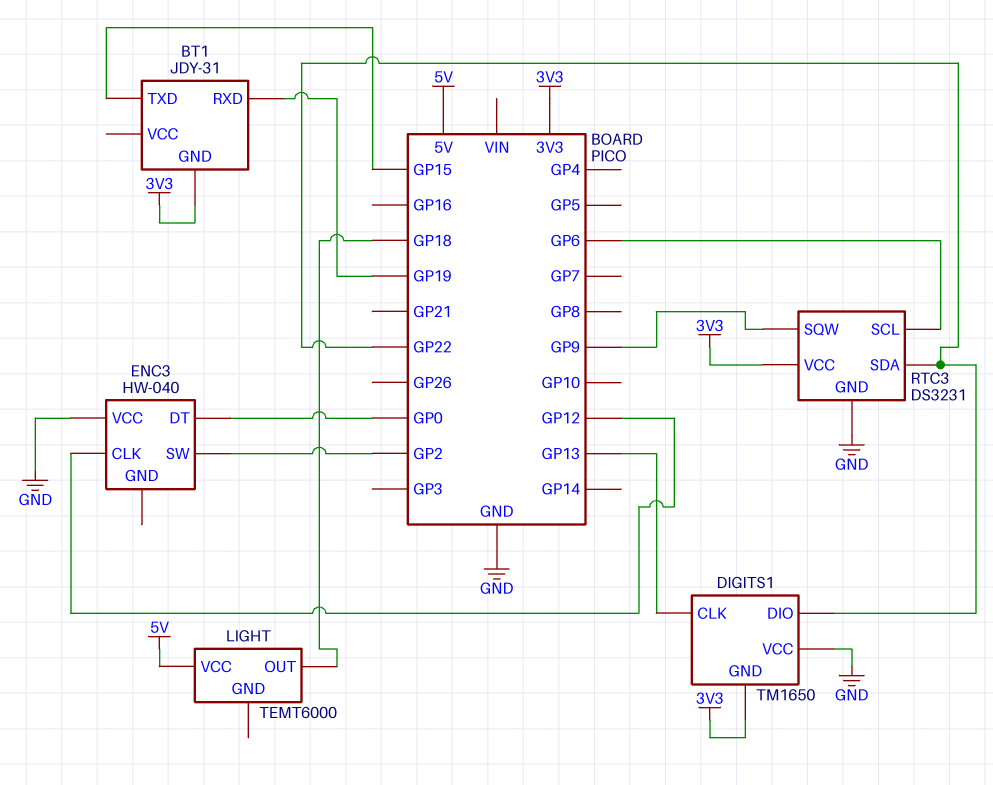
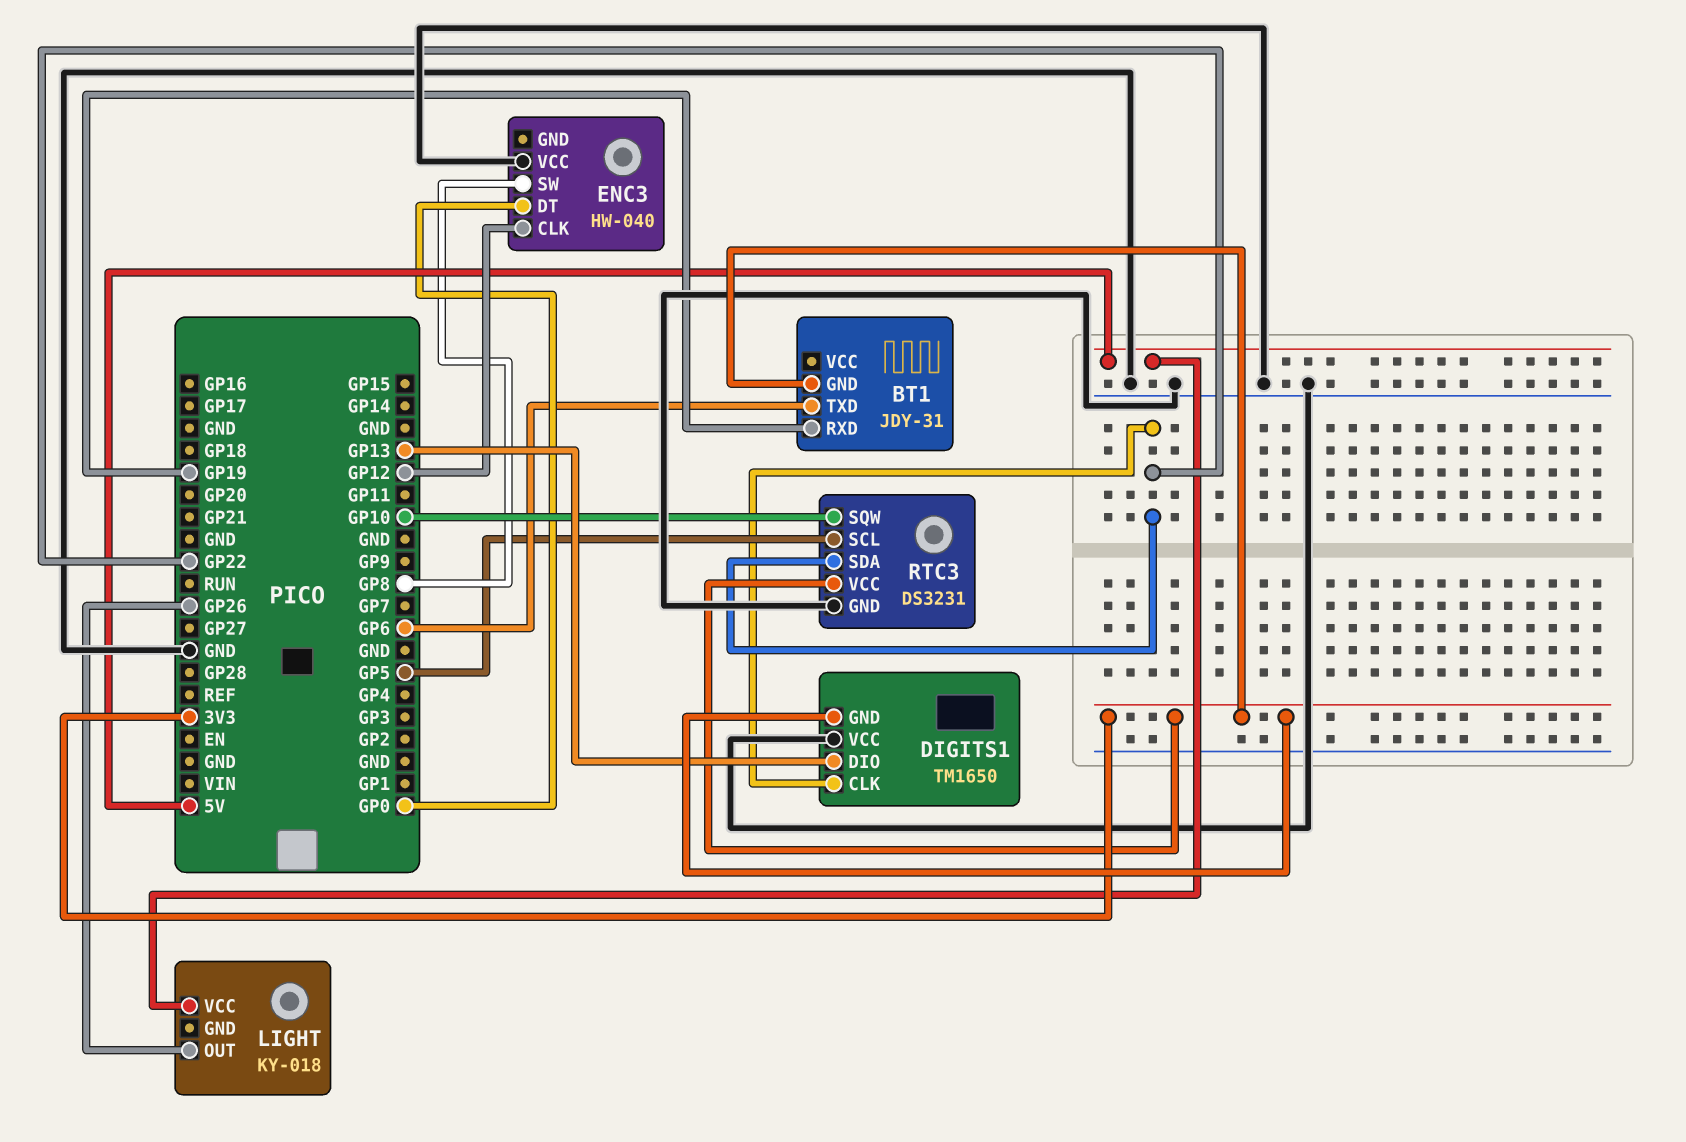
BT1 pin TXD: GP15 -> GP6
DIGITS1 pin CLK: GP13 -> GP22
DIGITS1 pin DIO: GP22 -> GP13
ENC3 pin SW: GP2 -> GP8
LIGHT: TEMT6000 -> KY-018
LIGHT pin OUT: GP18 -> GP26
RTC3 pin SCL: GP6 -> GP5
RTC3 pin SQW: GP9 -> GP10

